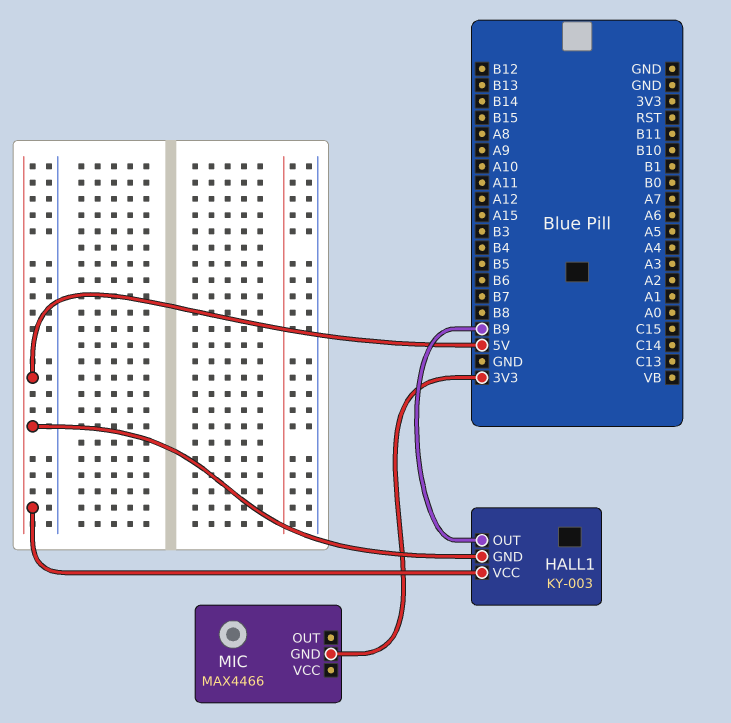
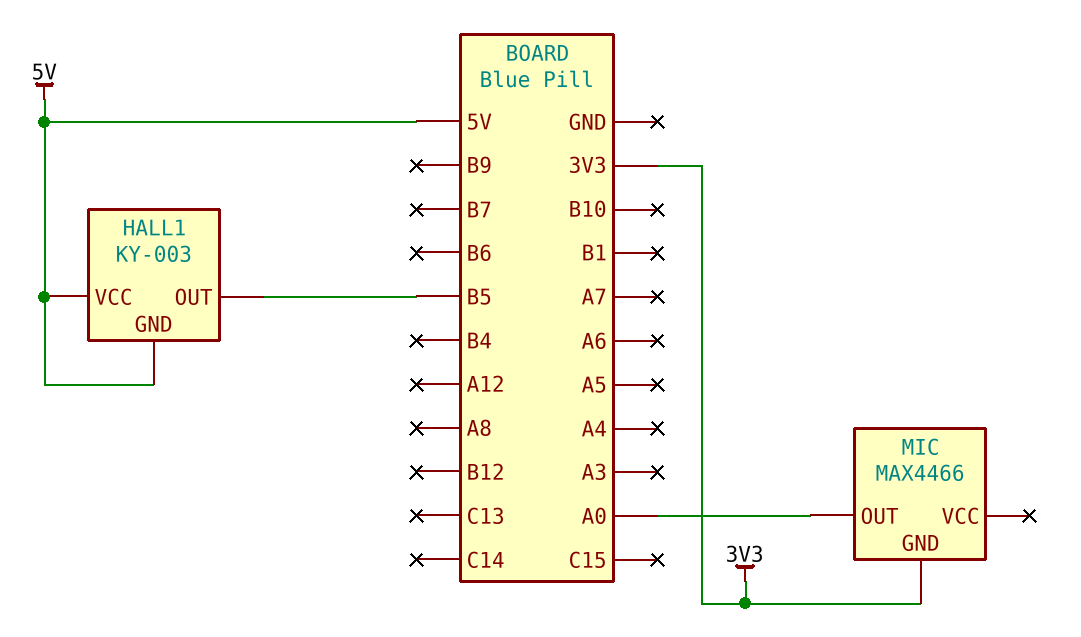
HALL1 pin OUT: B9 -> B5
MIC pin OUT: none -> A0

